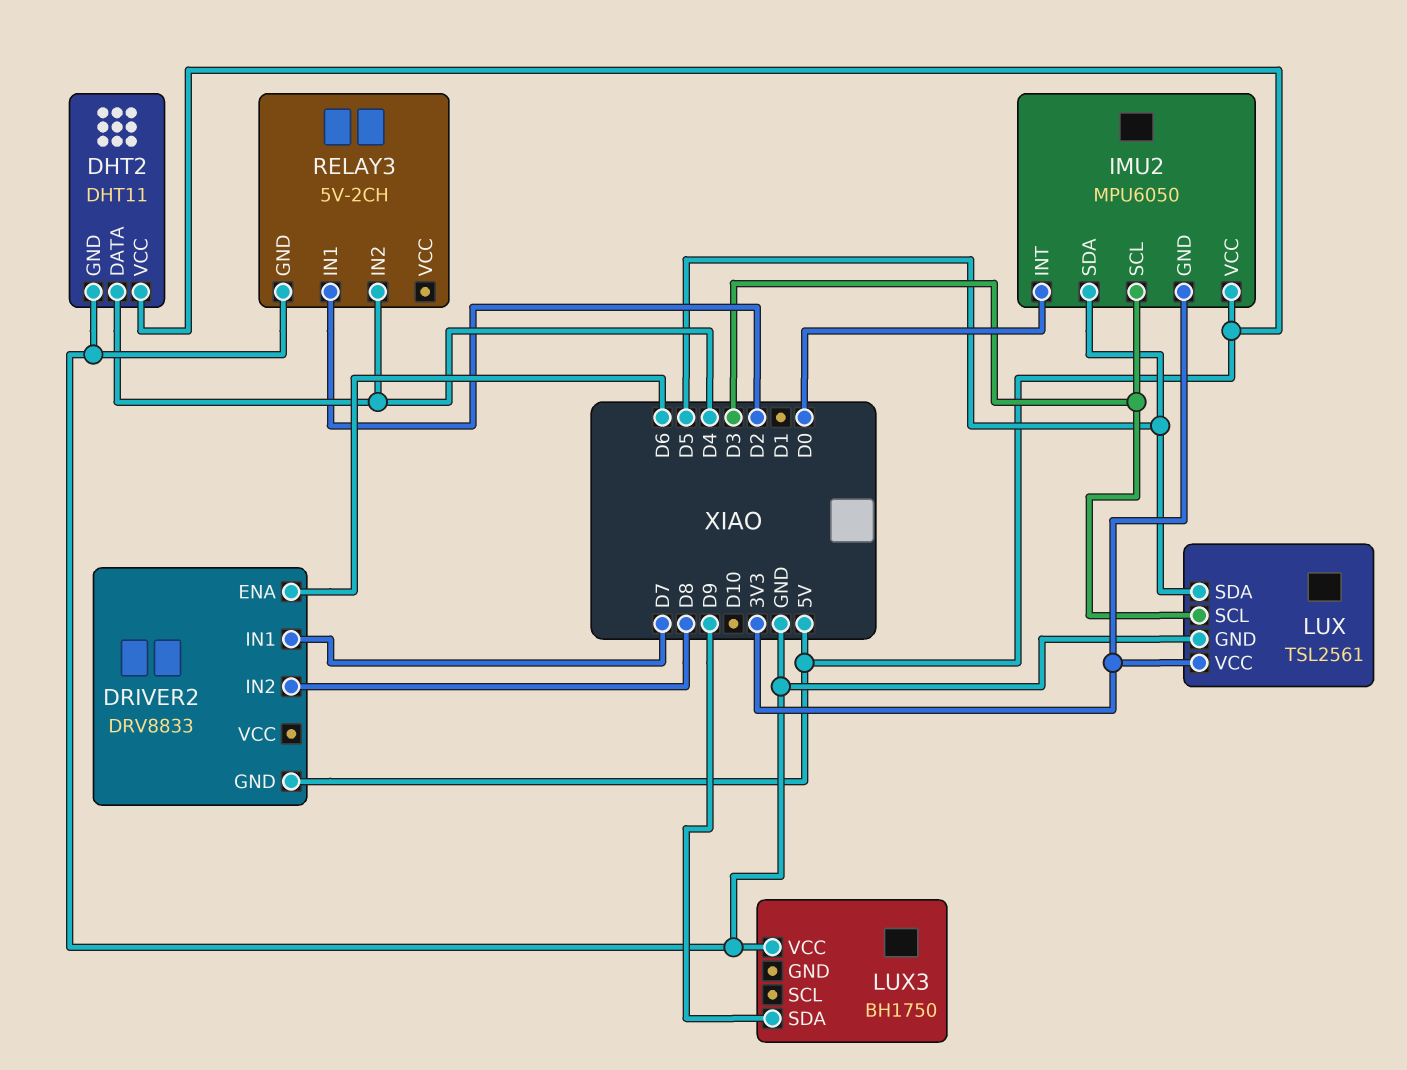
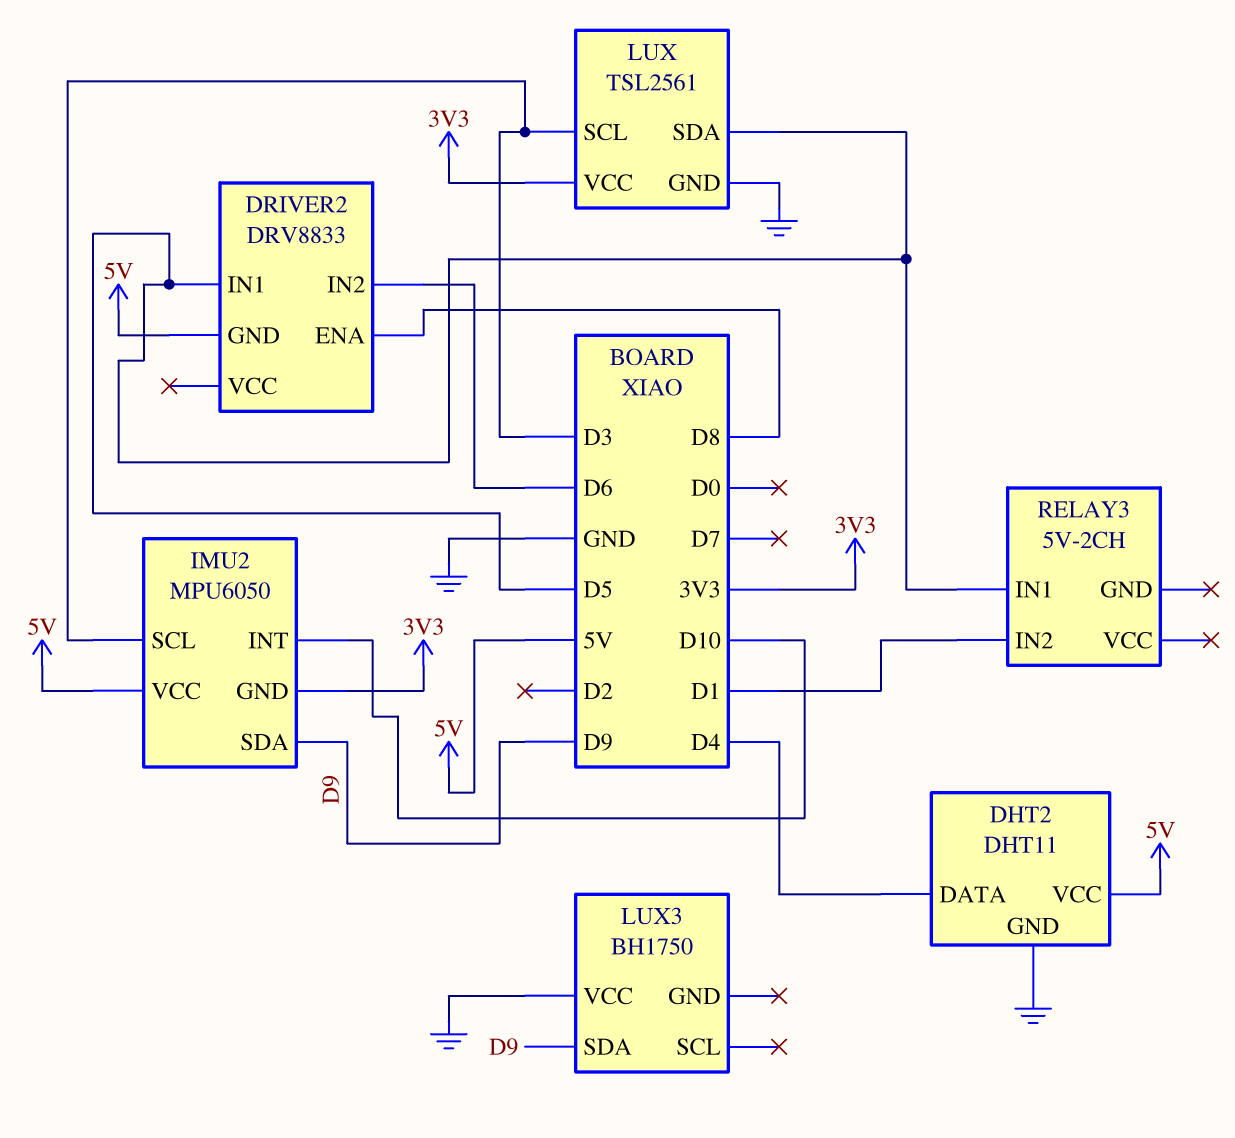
DRIVER2 pin ENA: D6 -> D8
DRIVER2 pin IN1: D7 -> D5
DRIVER2 pin IN2: D8 -> D6
IMU2 pin INT: D0 -> D10
IMU2 pin SDA: D5 -> D9
RELAY3 pin GND: GND -> none
RELAY3 pin IN1: D2 -> D5
RELAY3 pin IN2: D4 -> D1

